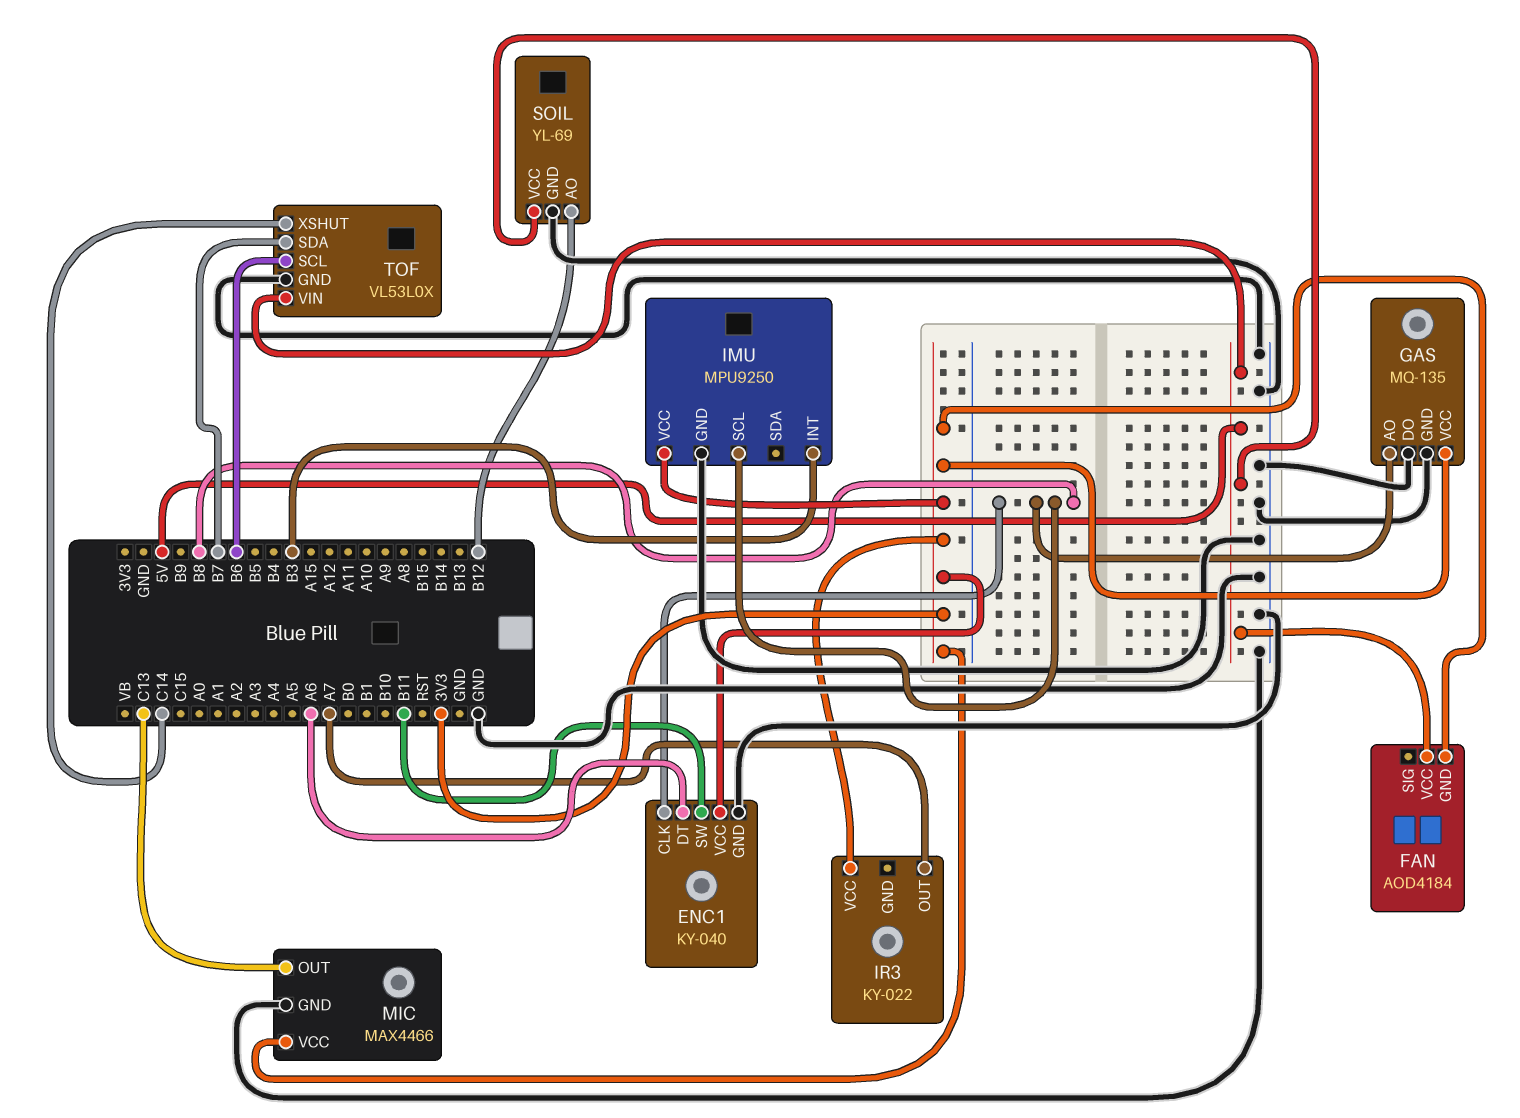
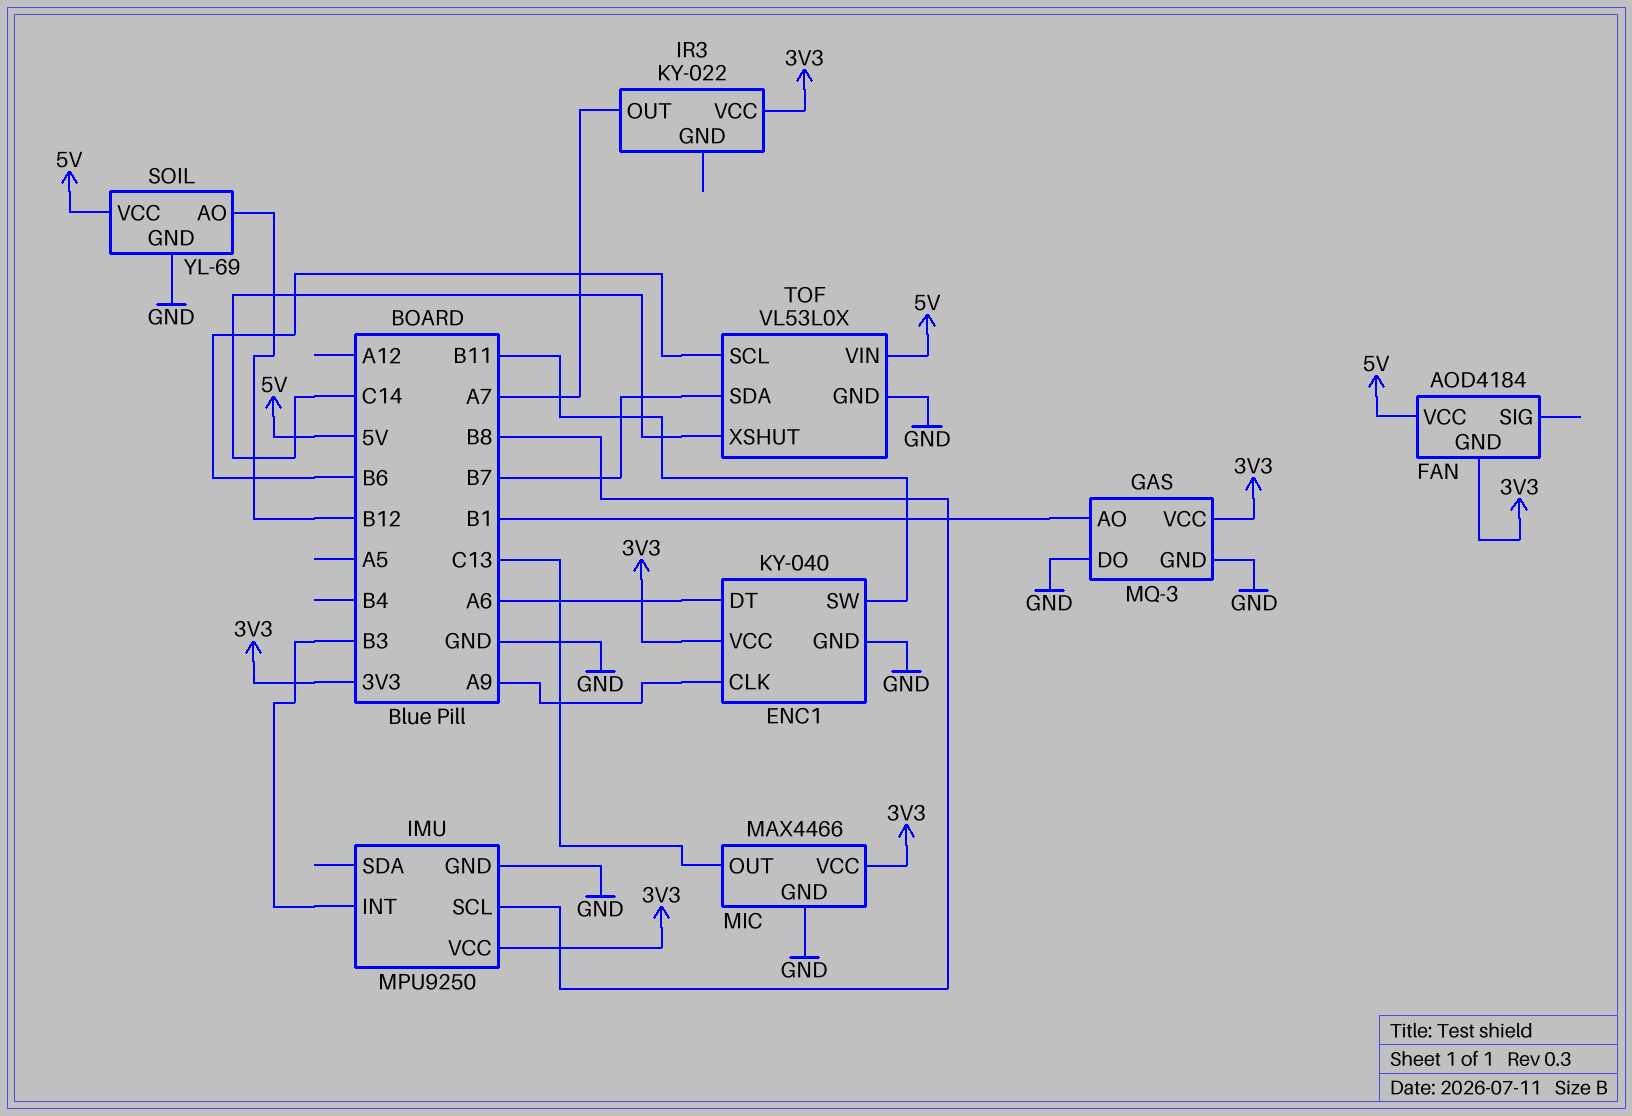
ENC1 pin CLK: B8 -> A9
GAS: MQ-135 -> MQ-3
GAS pin AO: B8 -> B1

